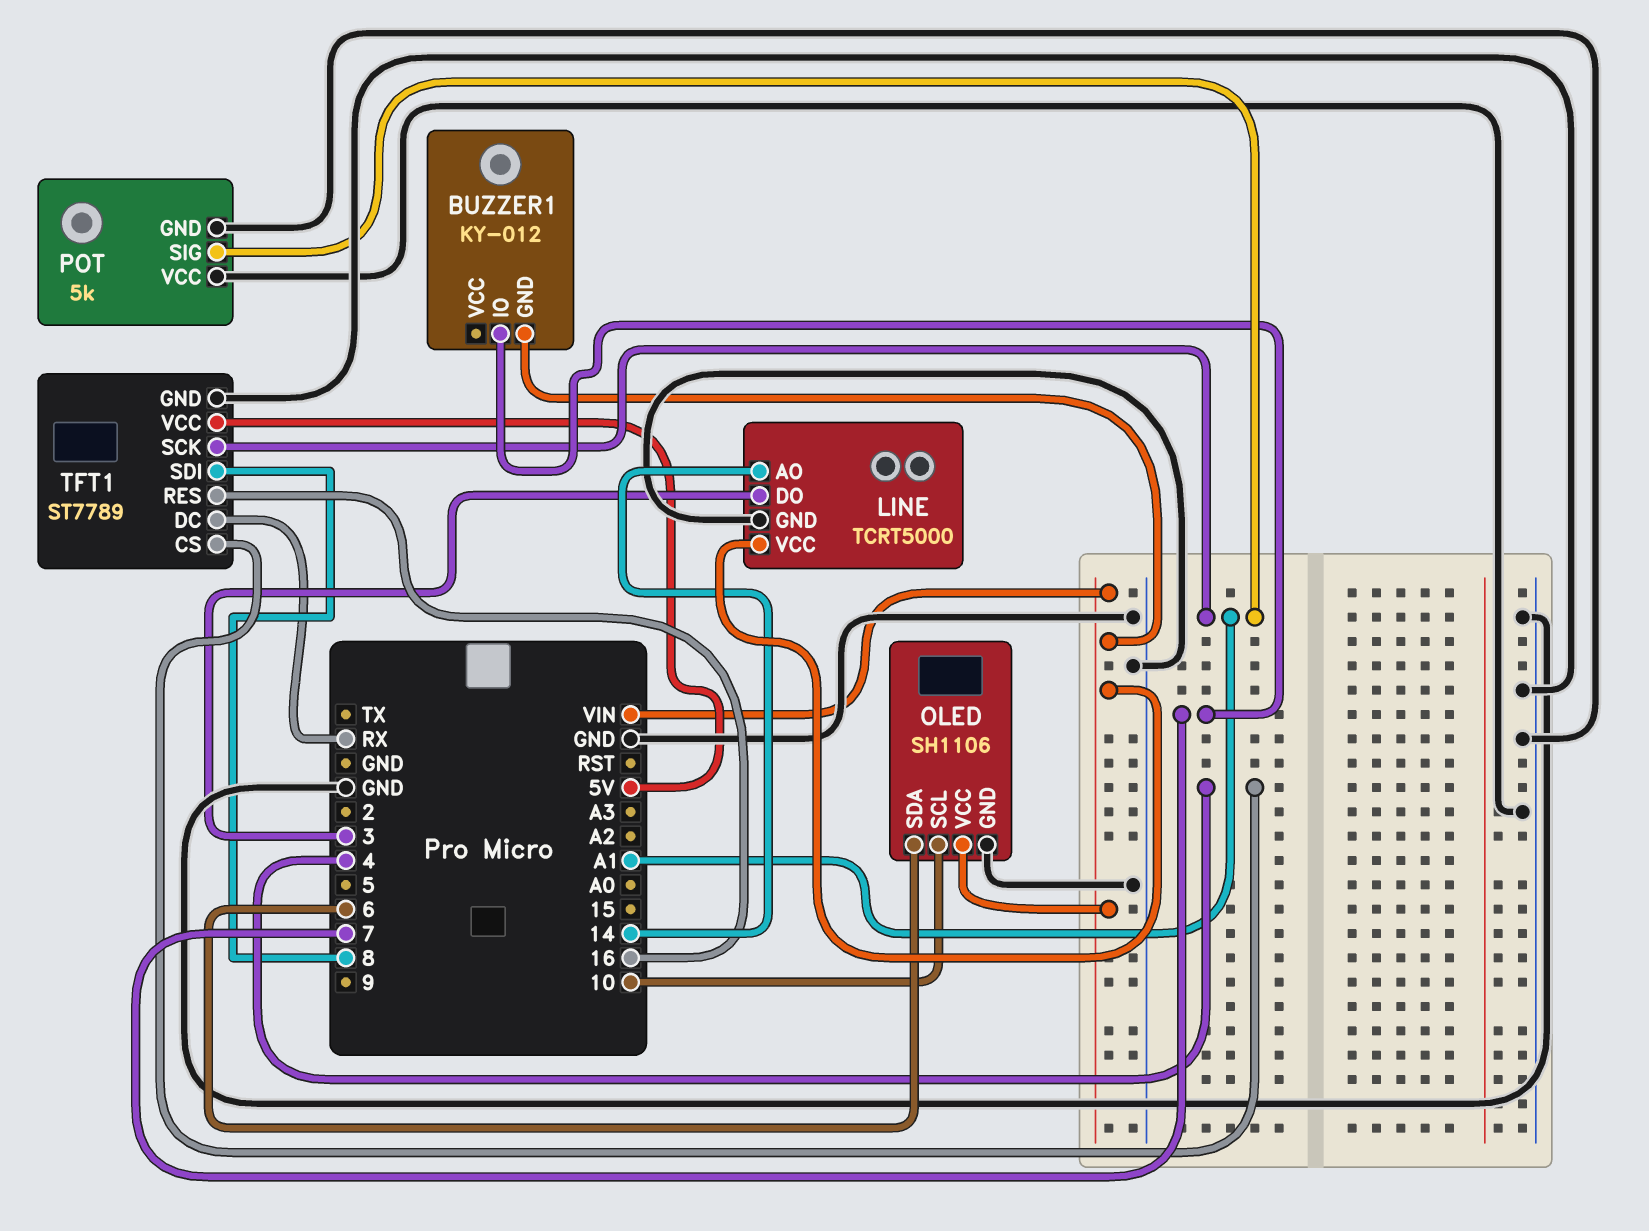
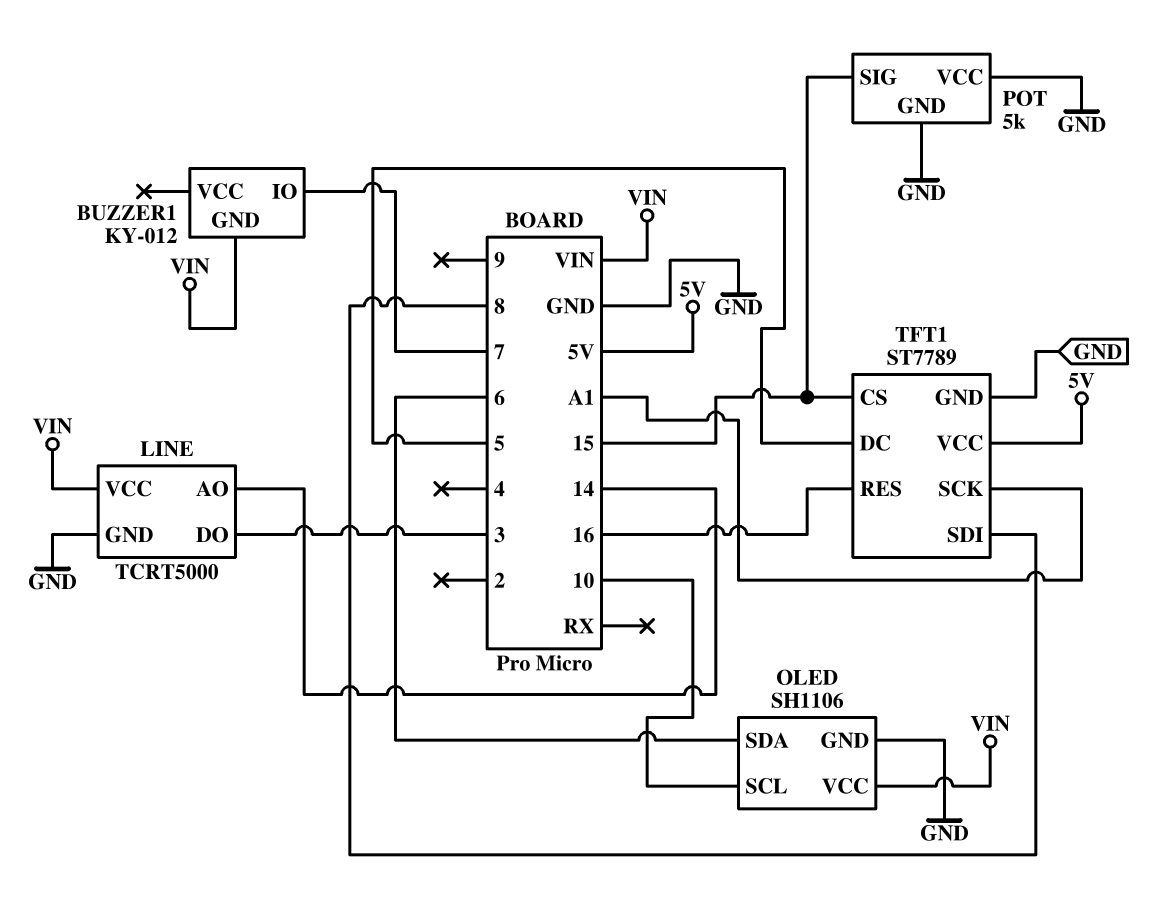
POT pin SIG: A1 -> 15
TFT1 pin CS: 4 -> 15
TFT1 pin DC: RX -> 5

